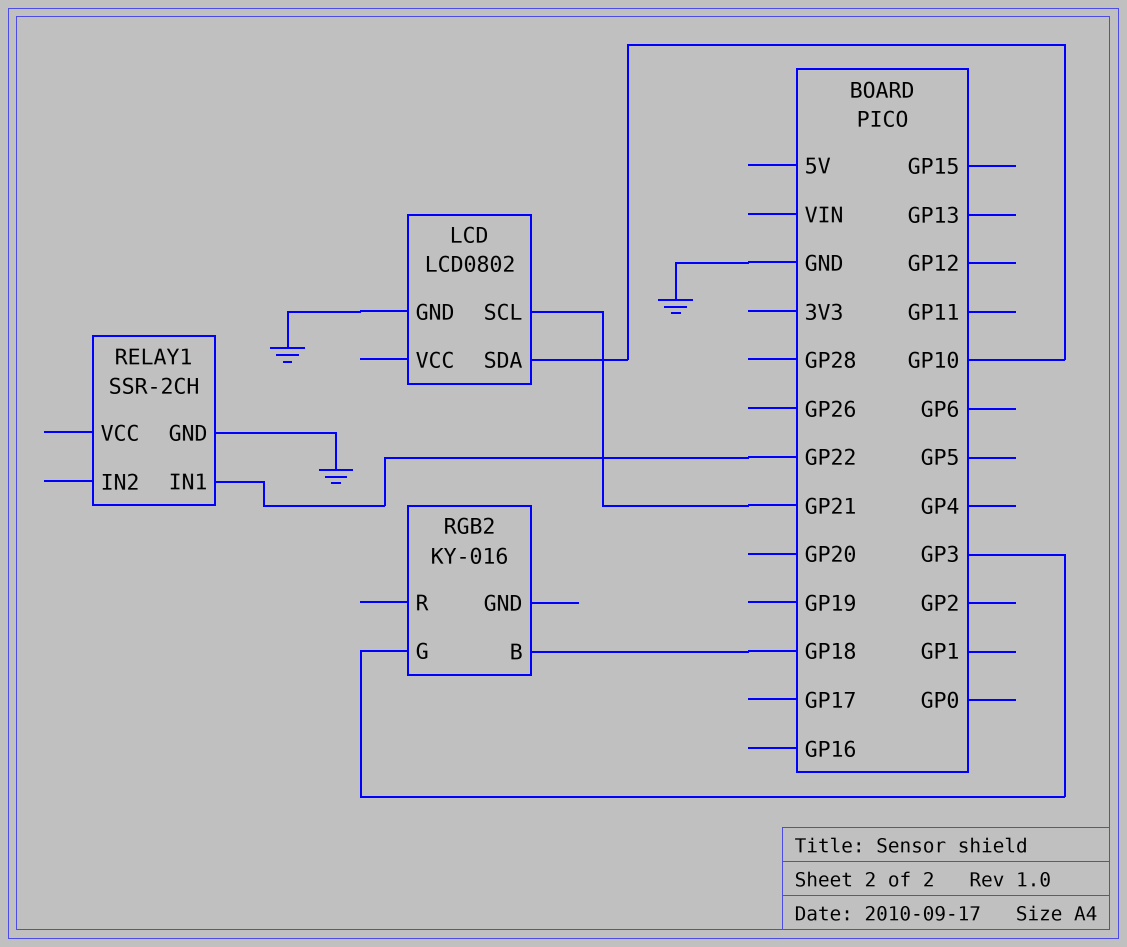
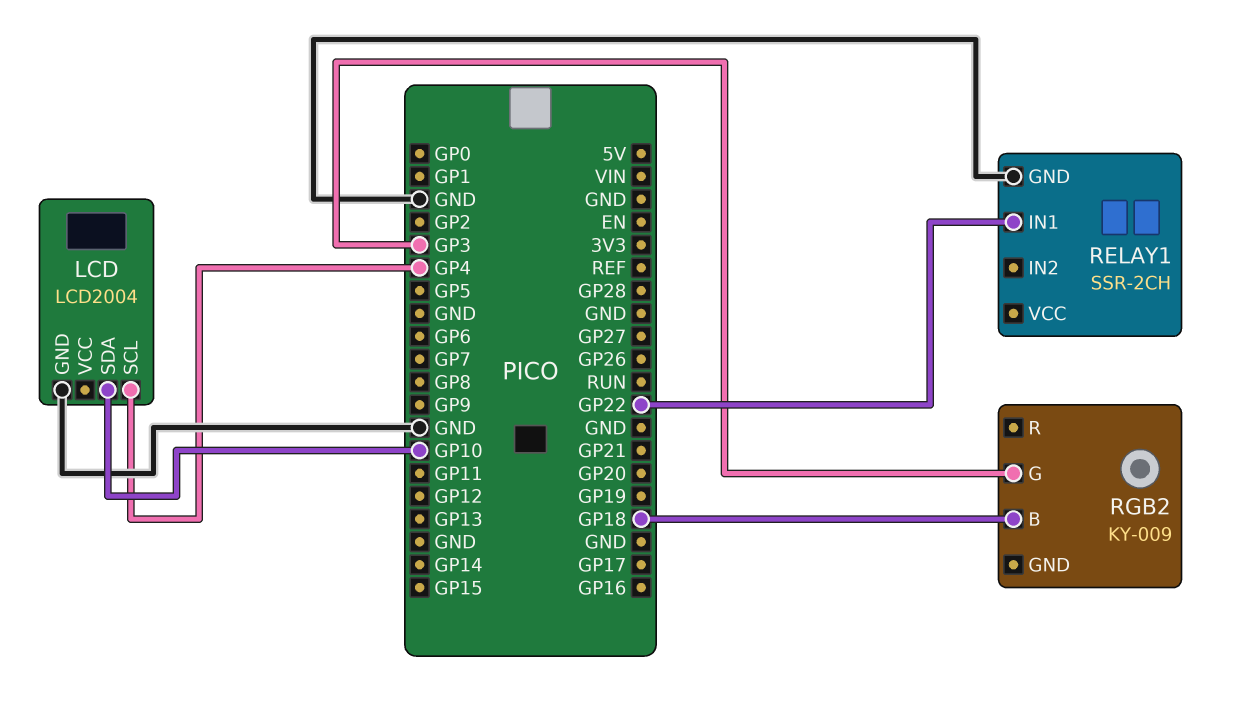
LCD: LCD0802 -> LCD2004
LCD pin SCL: GP21 -> GP4
RGB2: KY-016 -> KY-009

